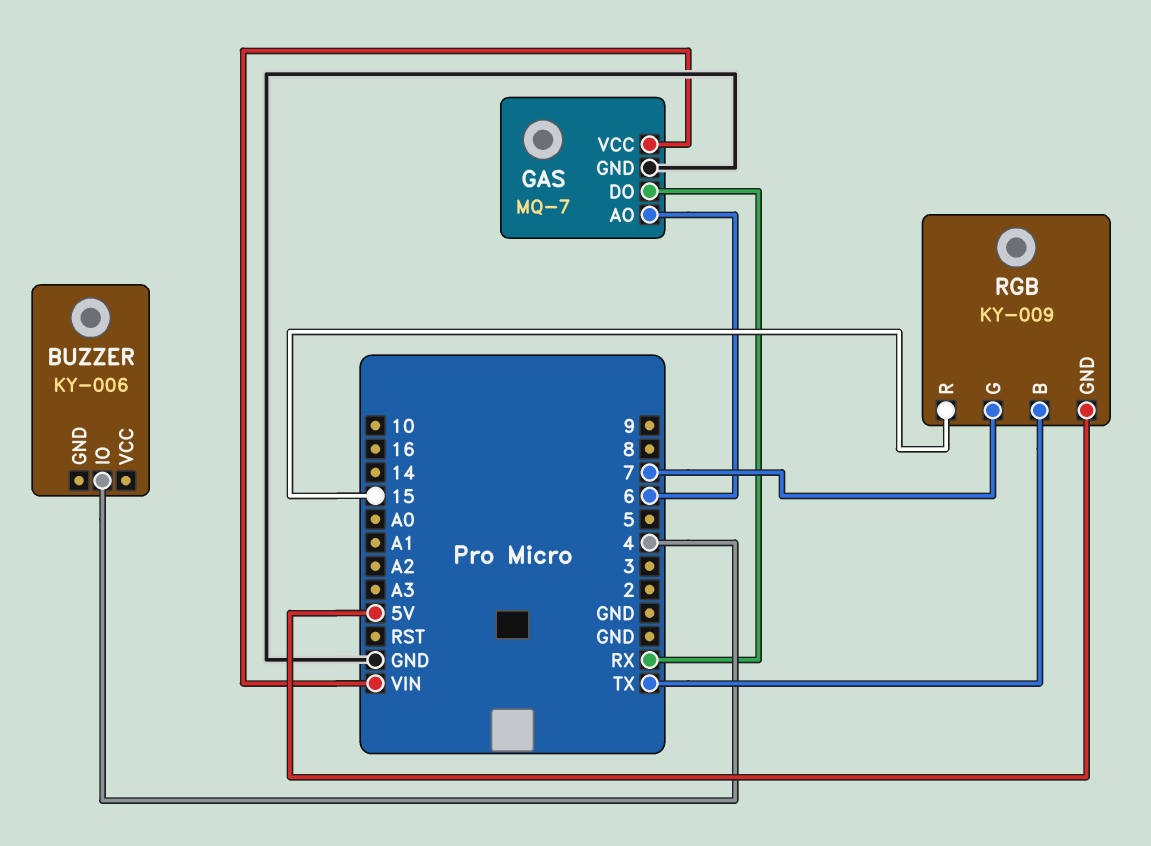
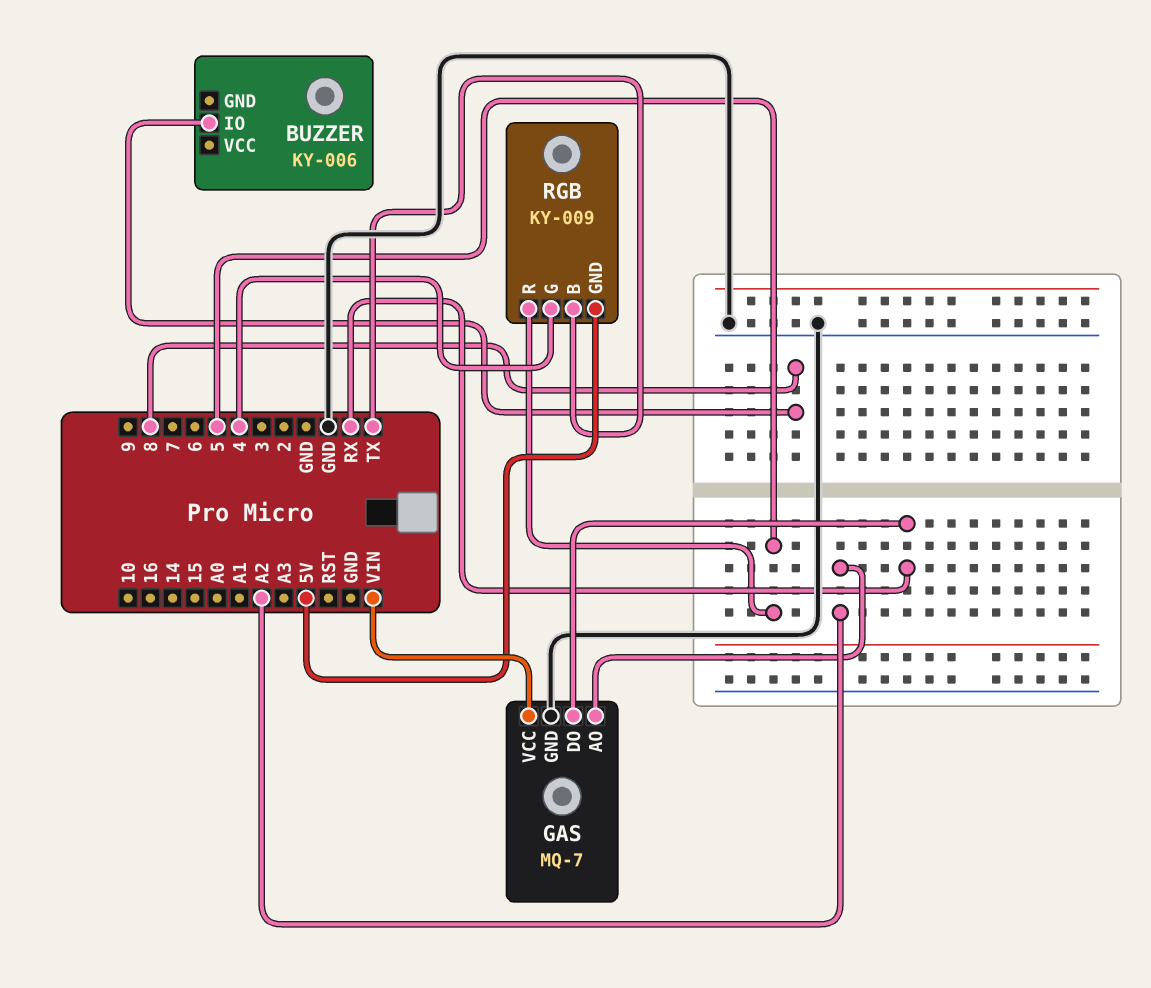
BUZZER pin IO: 4 -> 8
GAS pin AO: 6 -> A2
RGB pin G: 7 -> 4
RGB pin R: 15 -> 5

